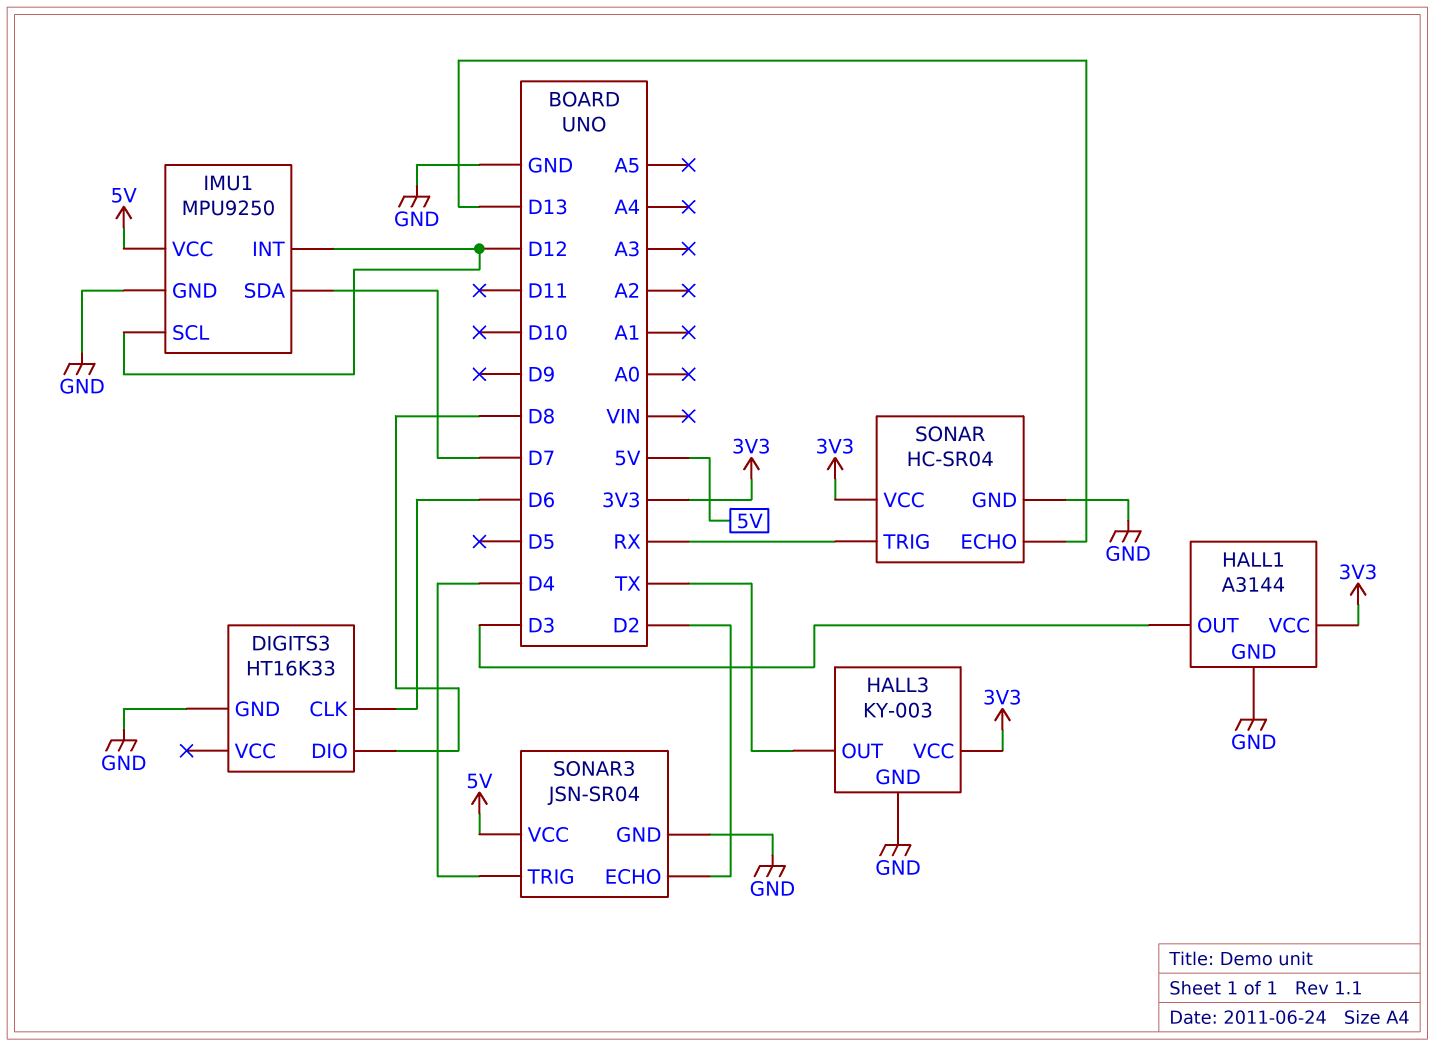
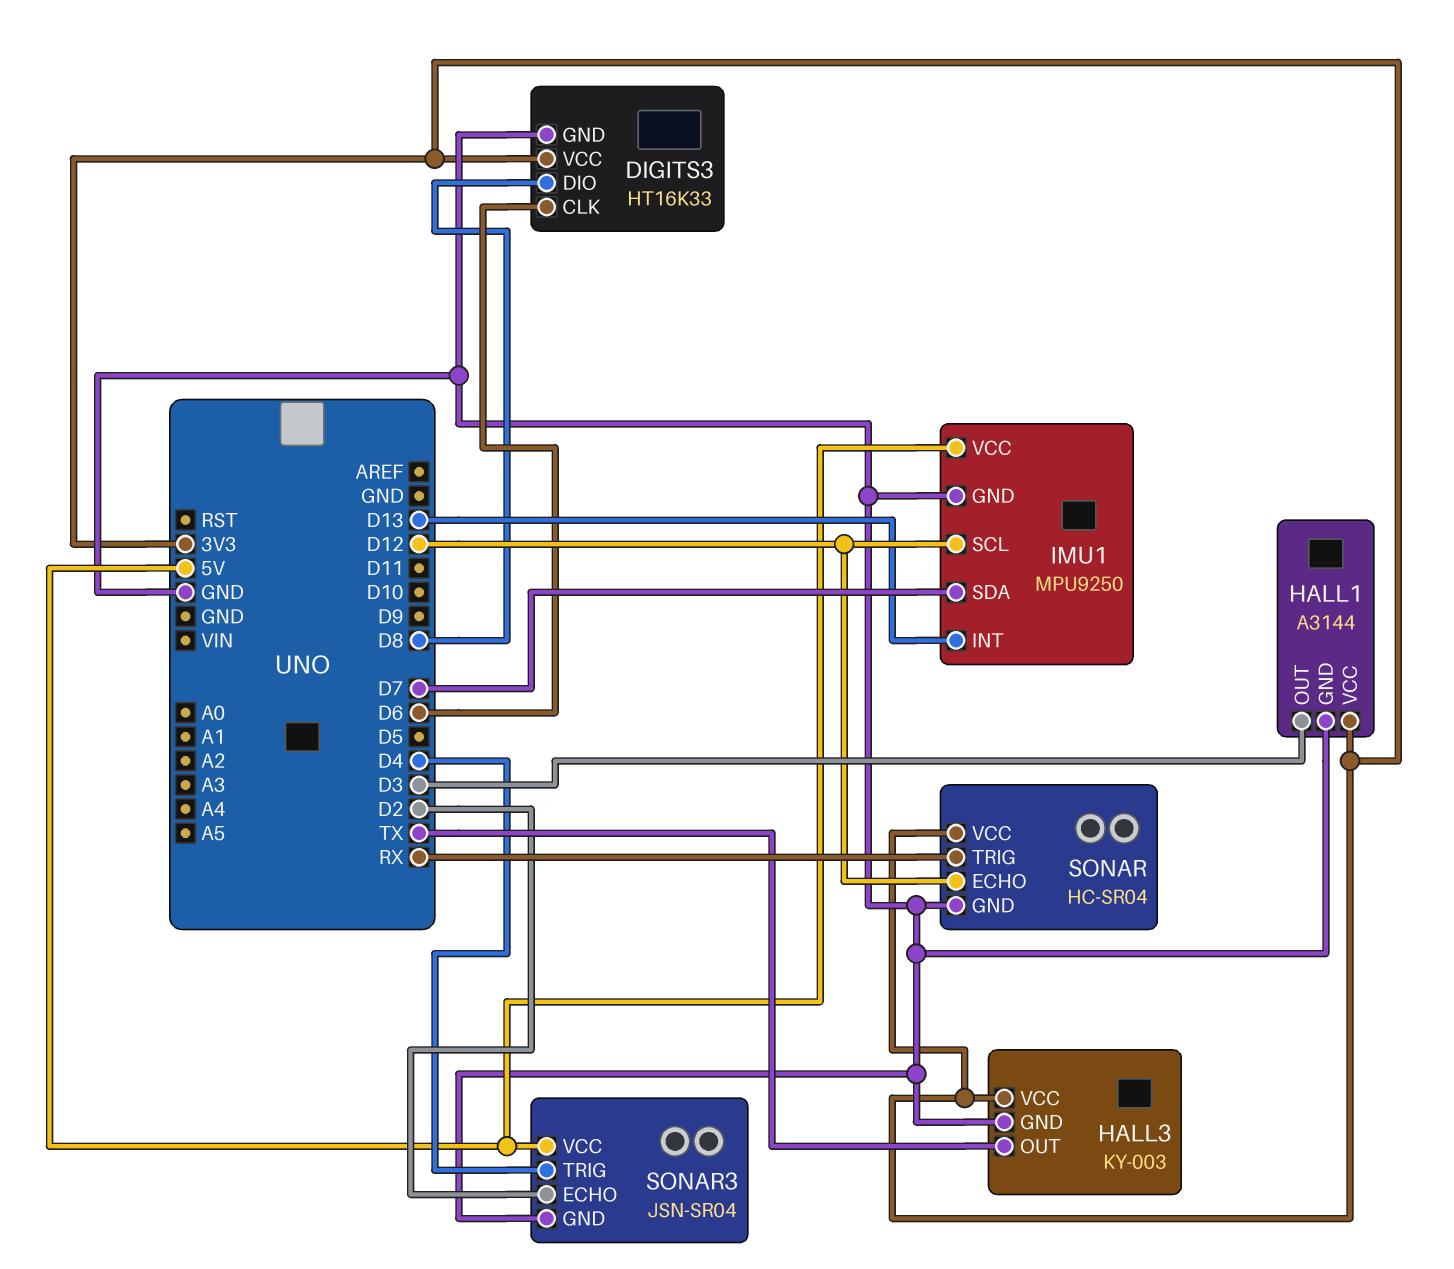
DIGITS3 pin VCC: none -> 3V3
IMU1 pin INT: D12 -> D13
SONAR pin ECHO: D13 -> D12

